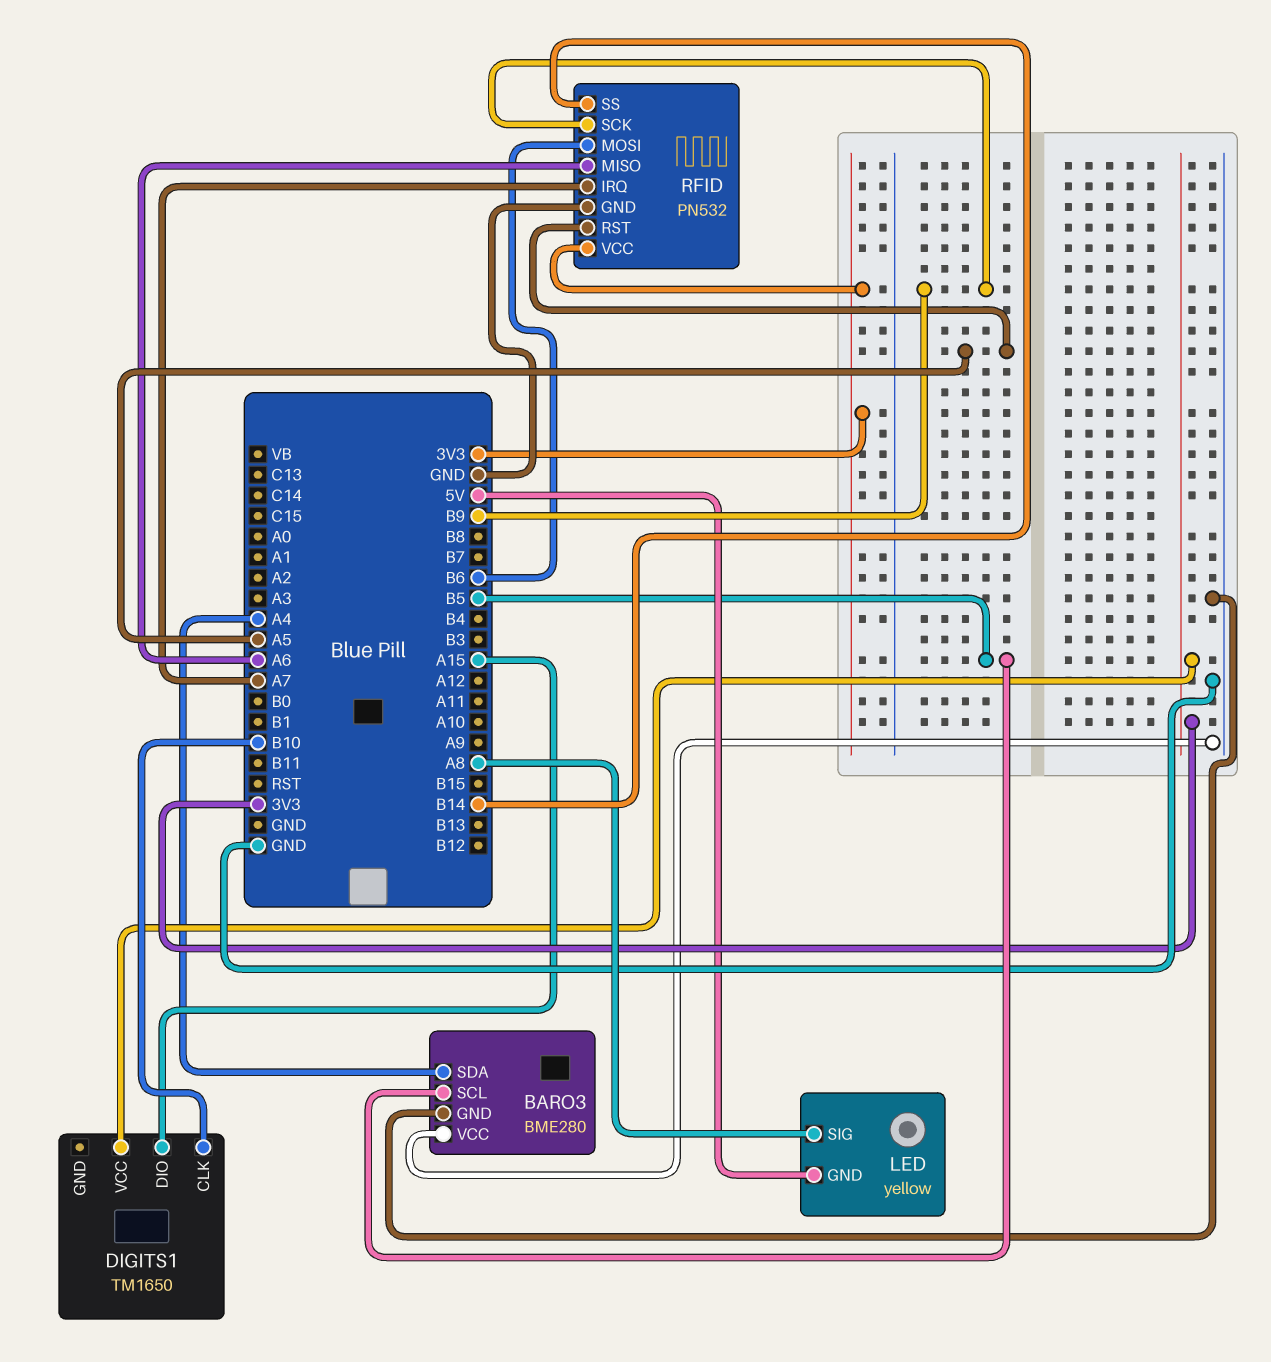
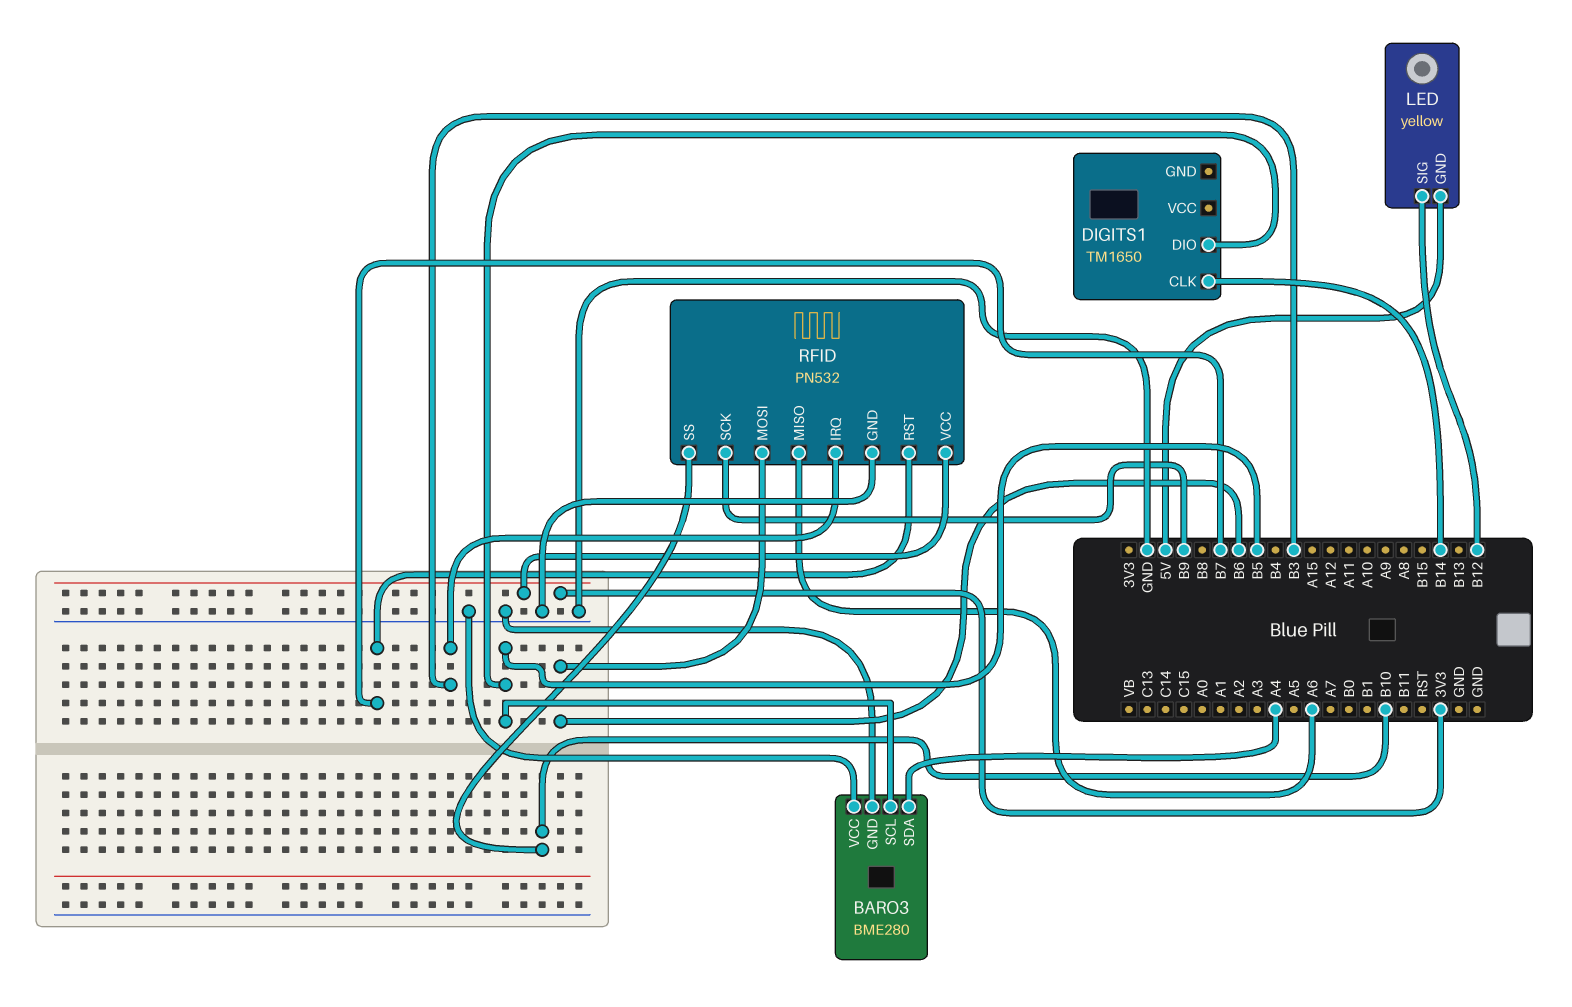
DIGITS1 pin CLK: B10 -> B14
DIGITS1 pin DIO: A15 -> B5
DIGITS1 pin VCC: 3V3 -> none
LED pin SIG: A8 -> B12
RFID pin IRQ: A7 -> B3
RFID pin RST: A5 -> B7
RFID pin SS: B14 -> B10

